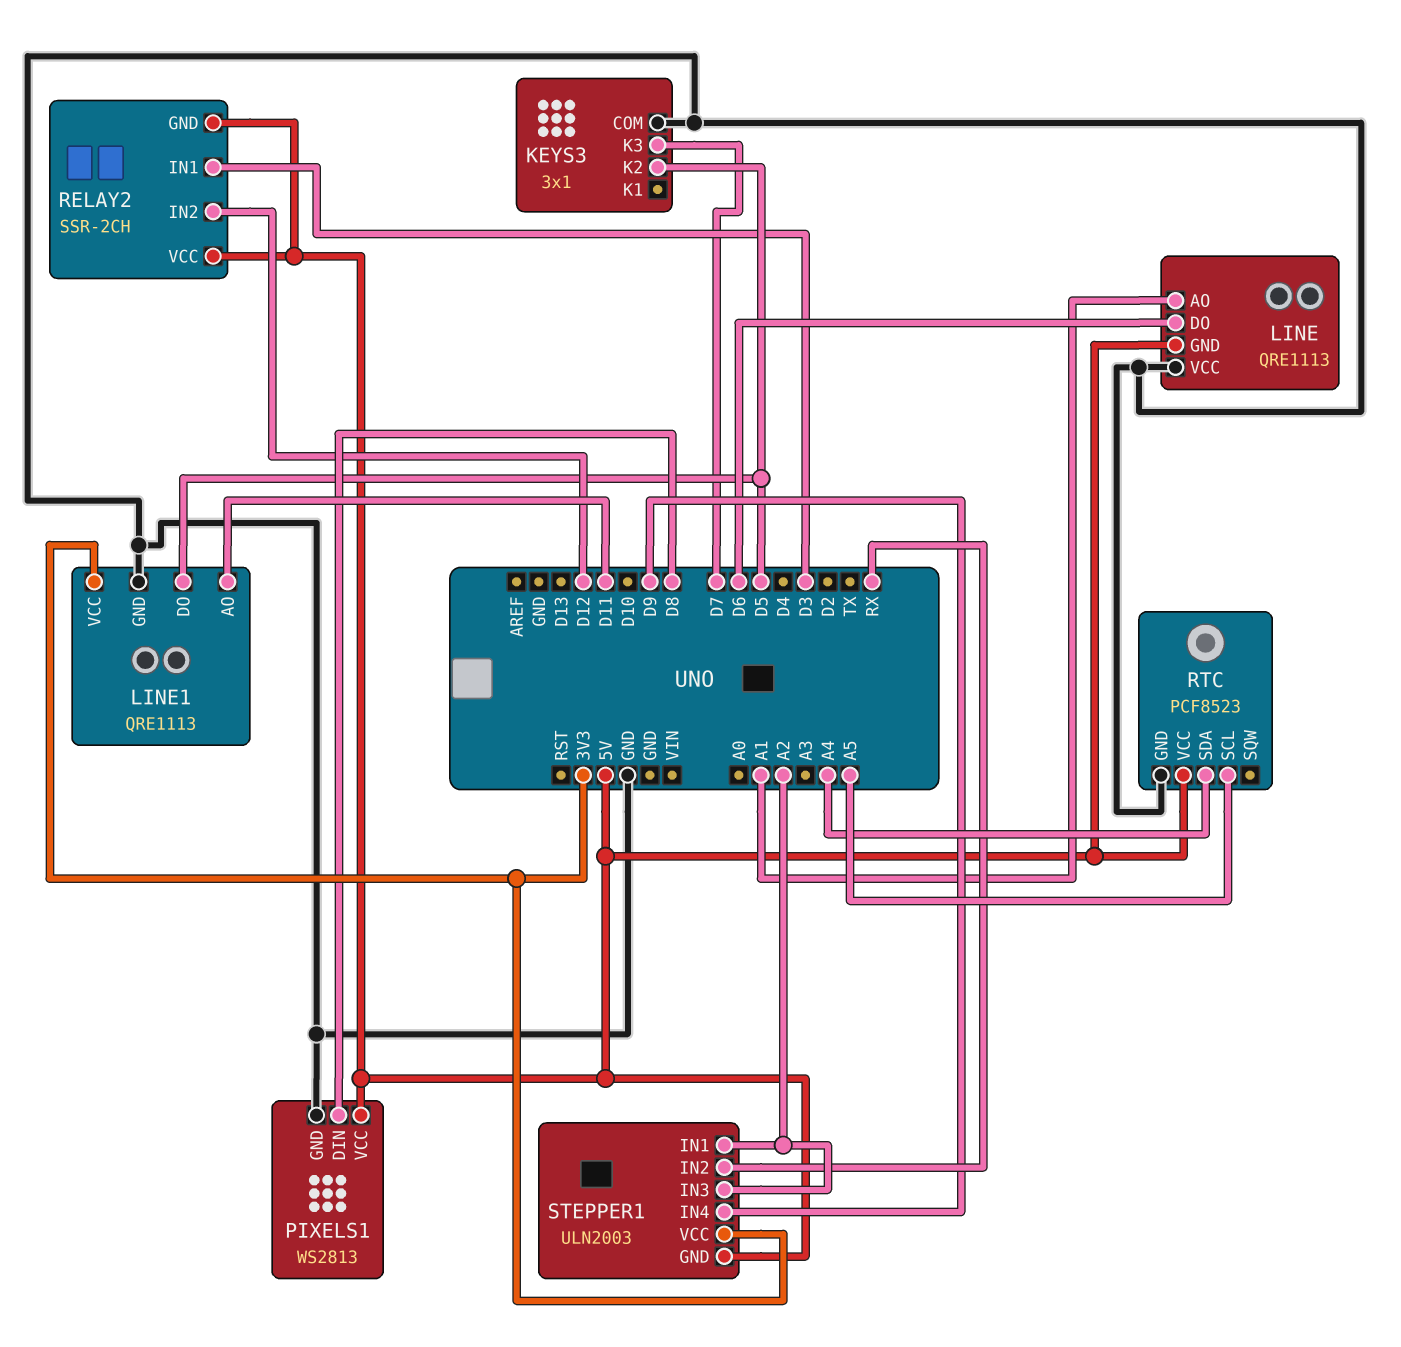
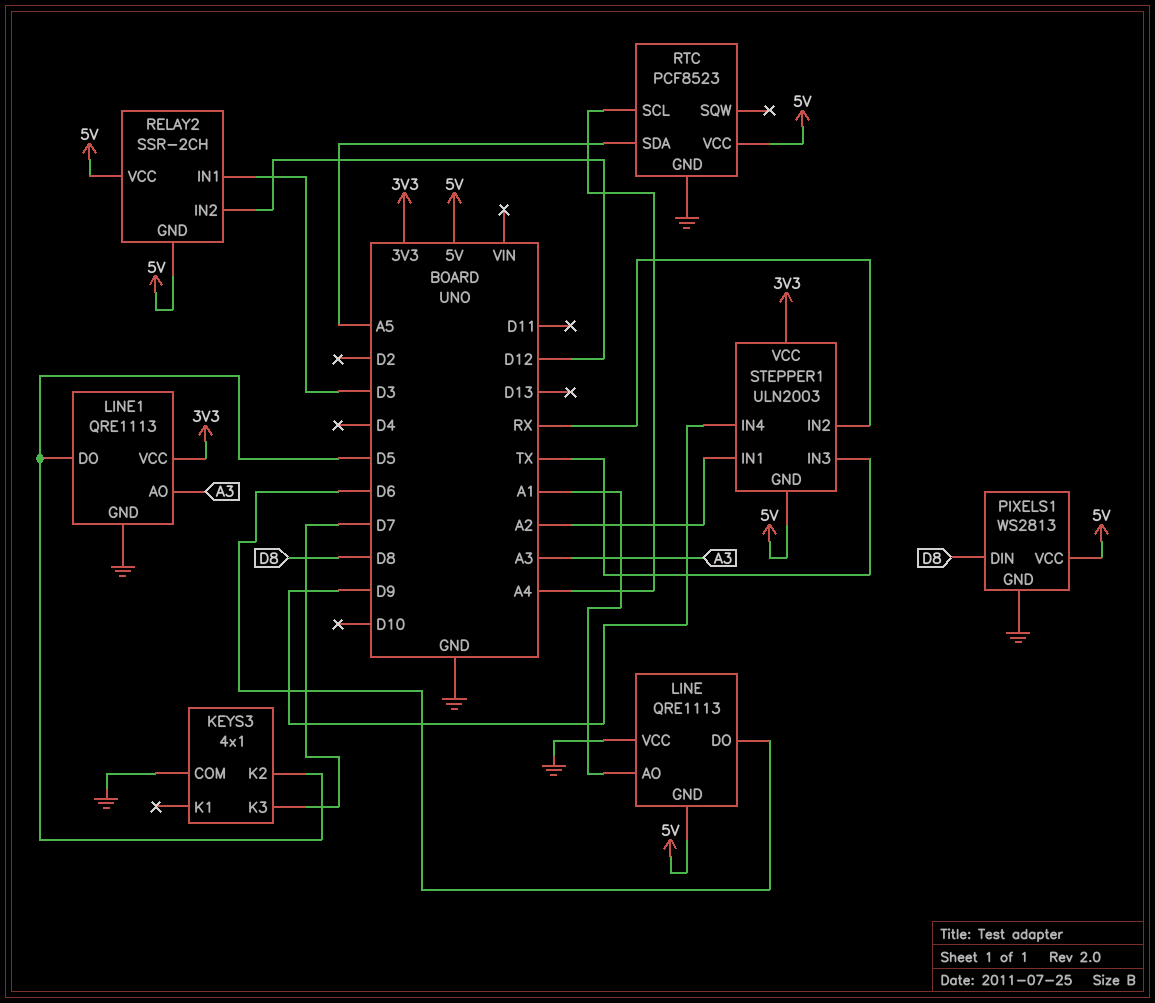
KEYS3: 3x1 -> 4x1
LINE1 pin AO: D11 -> A3
RTC pin SCL: A5 -> A4
RTC pin SDA: A4 -> A5
STEPPER1 pin IN3: A2 -> TX

